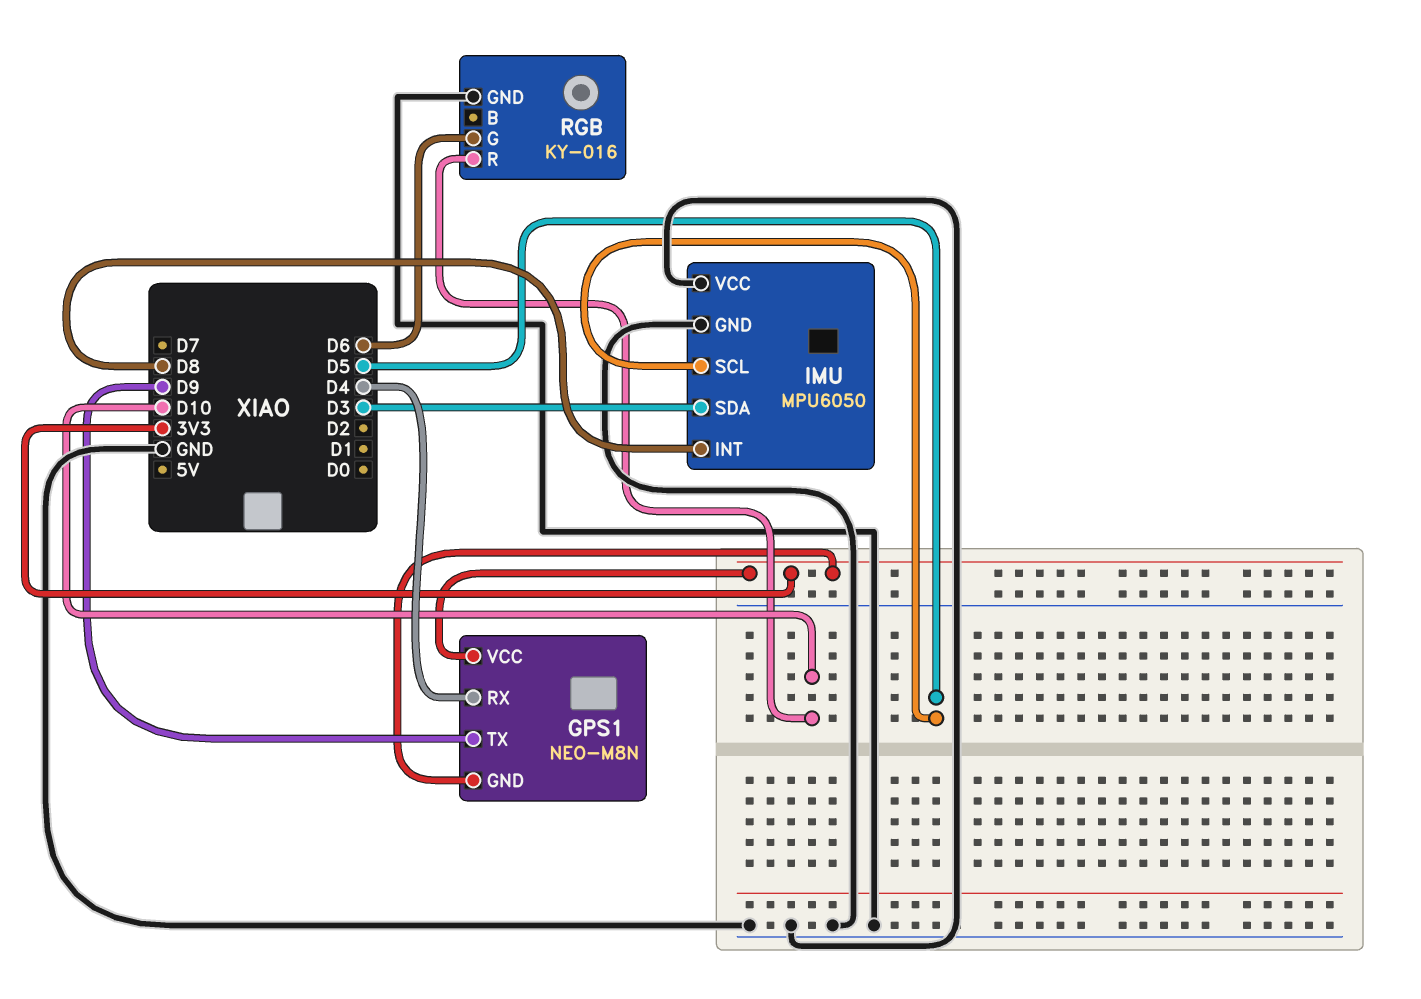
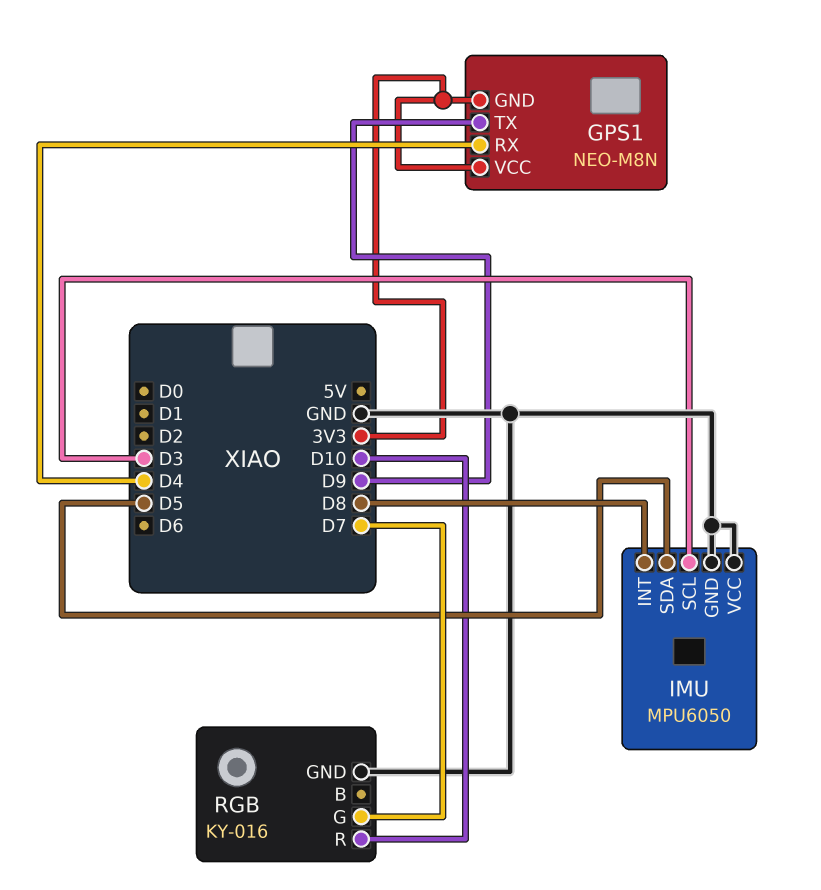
IMU pin SCL: D5 -> D3
IMU pin SDA: D3 -> D5
RGB pin G: D6 -> D7

